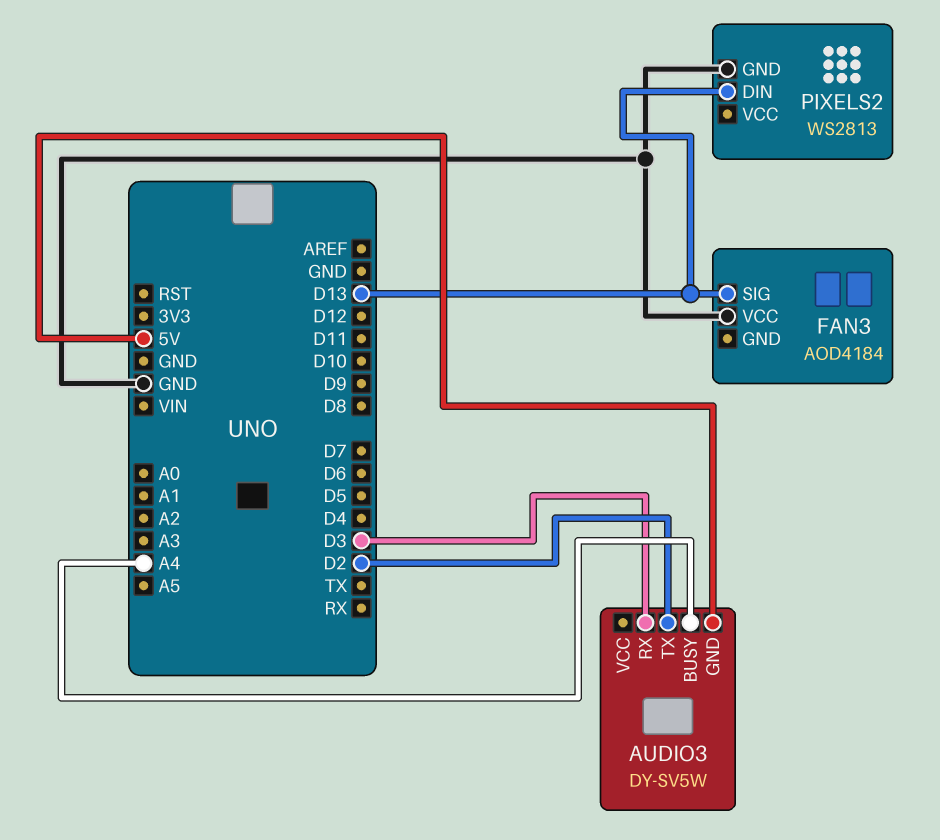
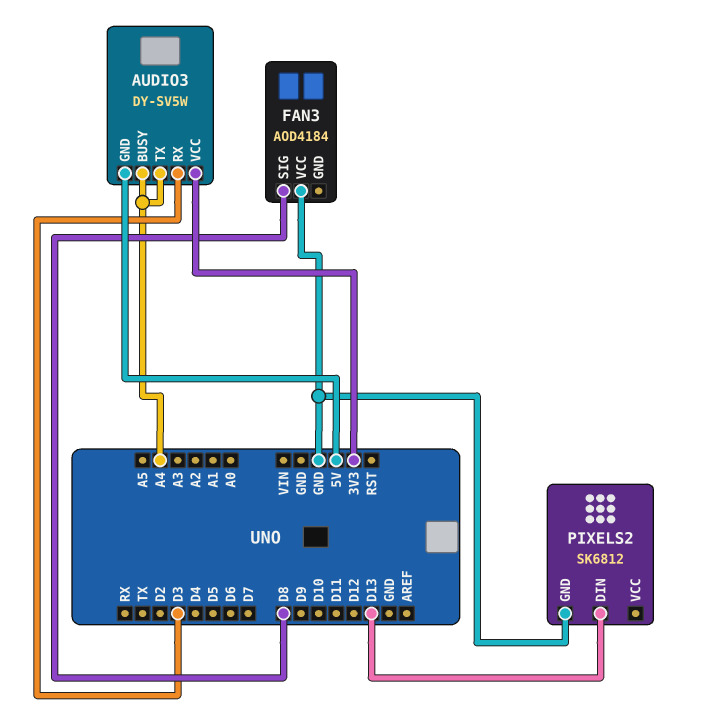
AUDIO3 pin TX: D2 -> A4
AUDIO3 pin VCC: none -> 3V3
FAN3 pin SIG: D13 -> D8
PIXELS2: WS2813 -> SK6812

